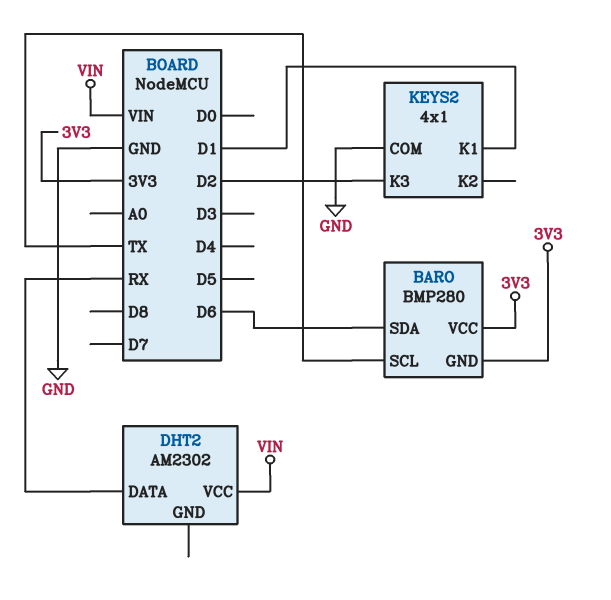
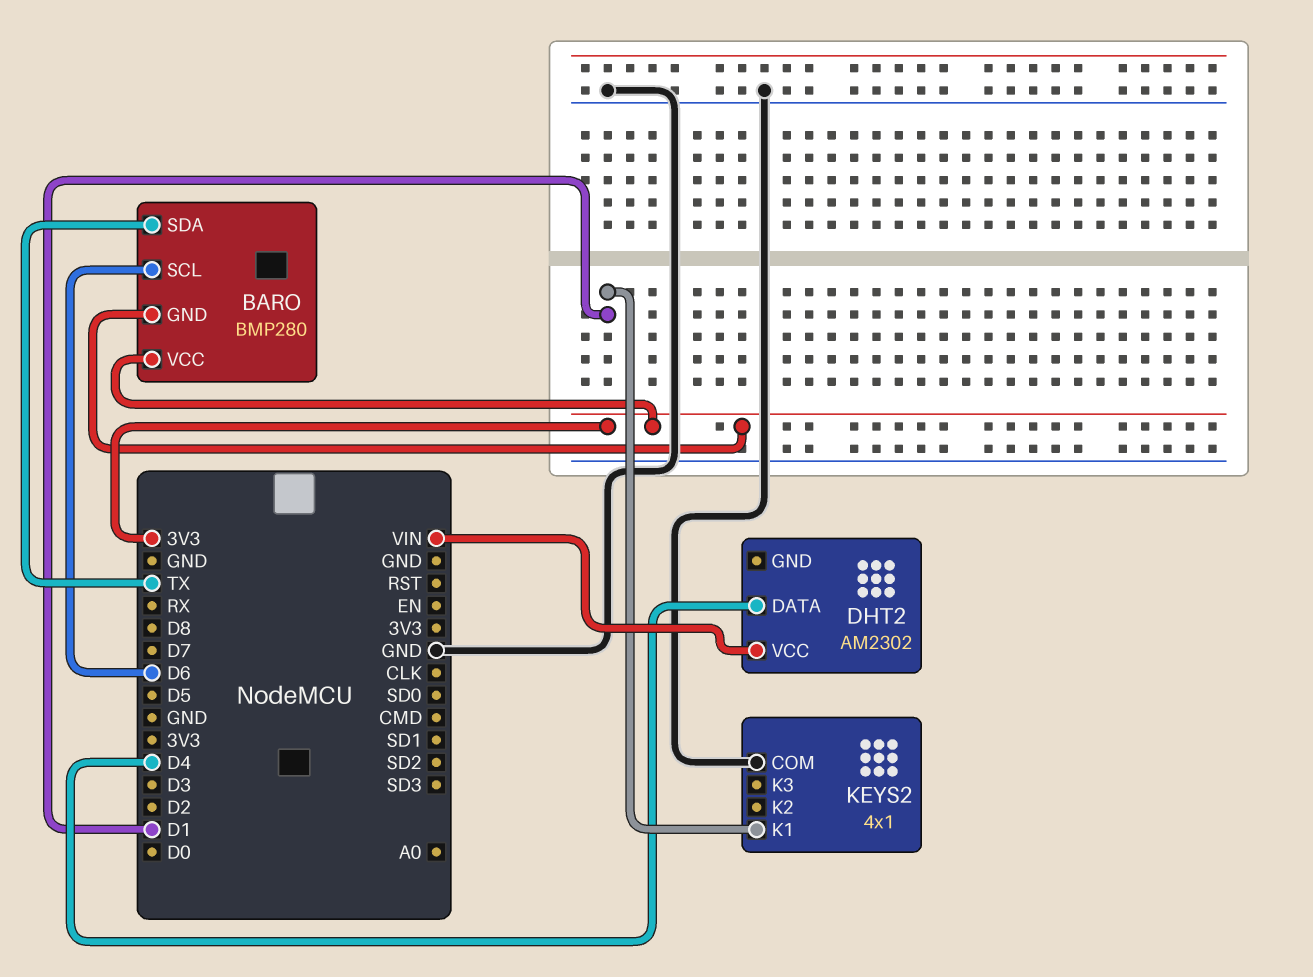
BARO pin SCL: TX -> D6
BARO pin SDA: D6 -> TX
DHT2 pin DATA: RX -> D4
KEYS2 pin K3: D2 -> none

